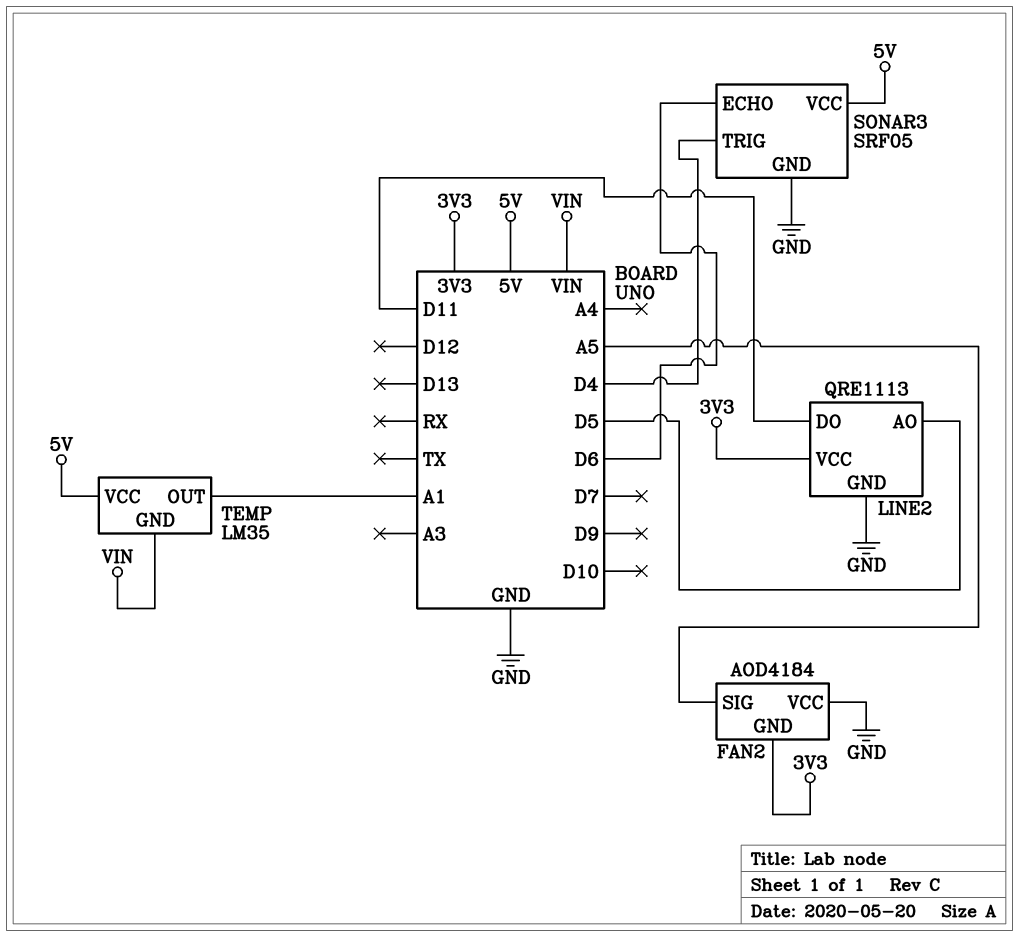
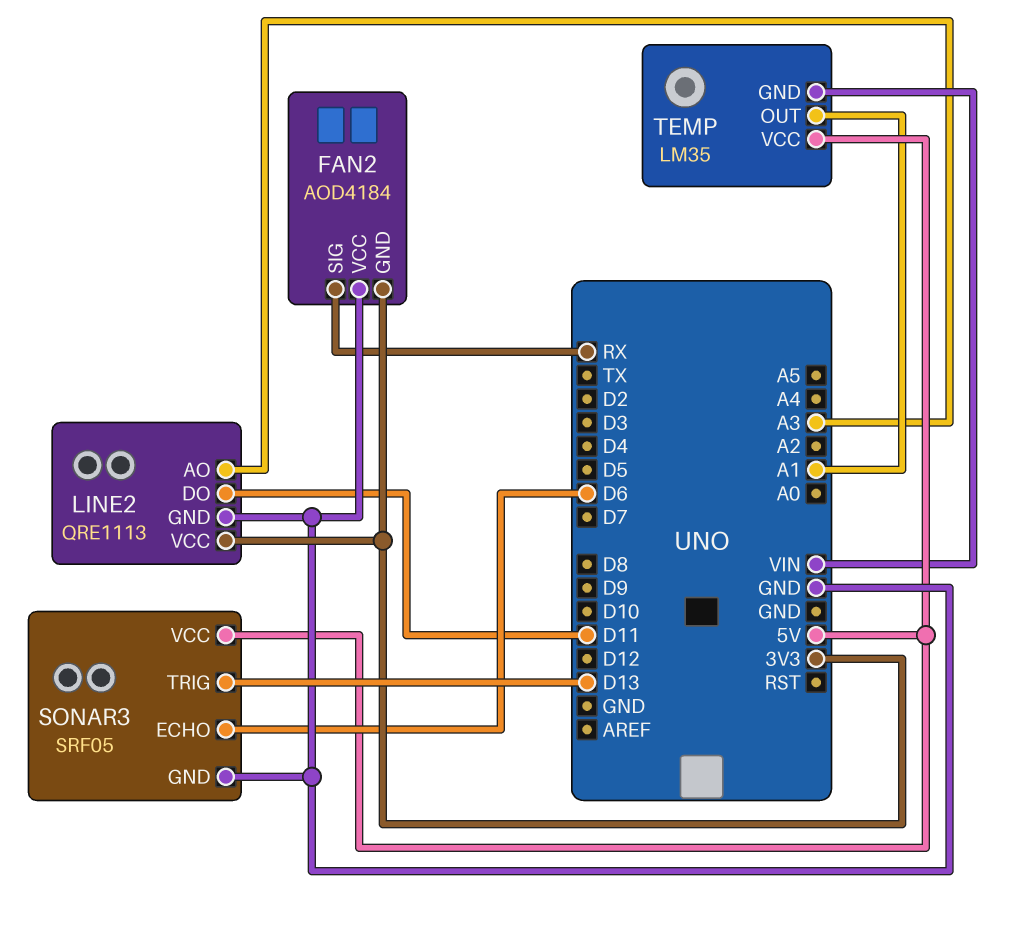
FAN2 pin SIG: A5 -> RX
LINE2 pin AO: D5 -> A3
SONAR3 pin TRIG: D4 -> D13

